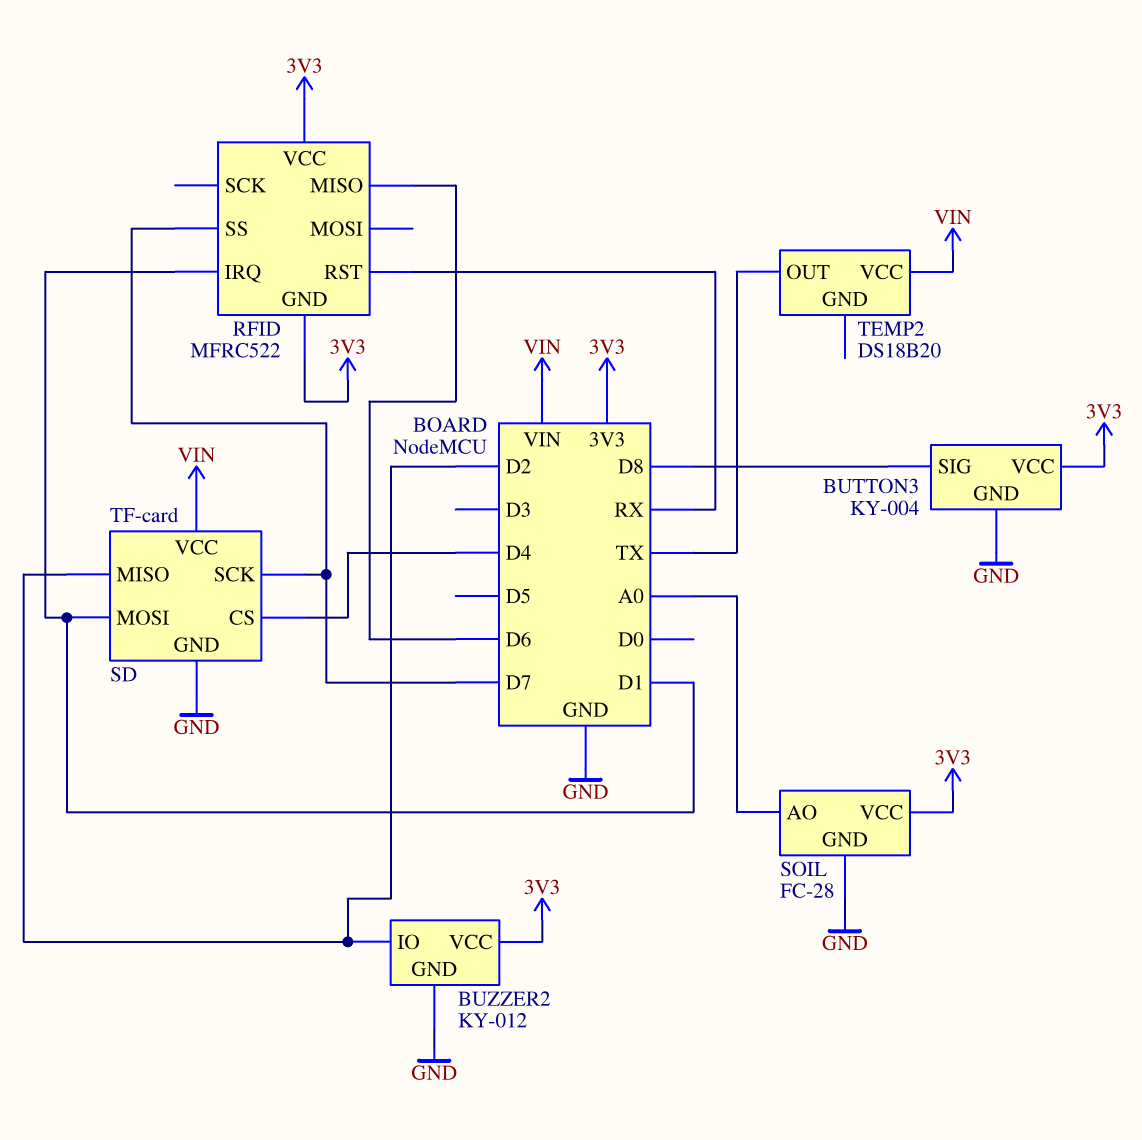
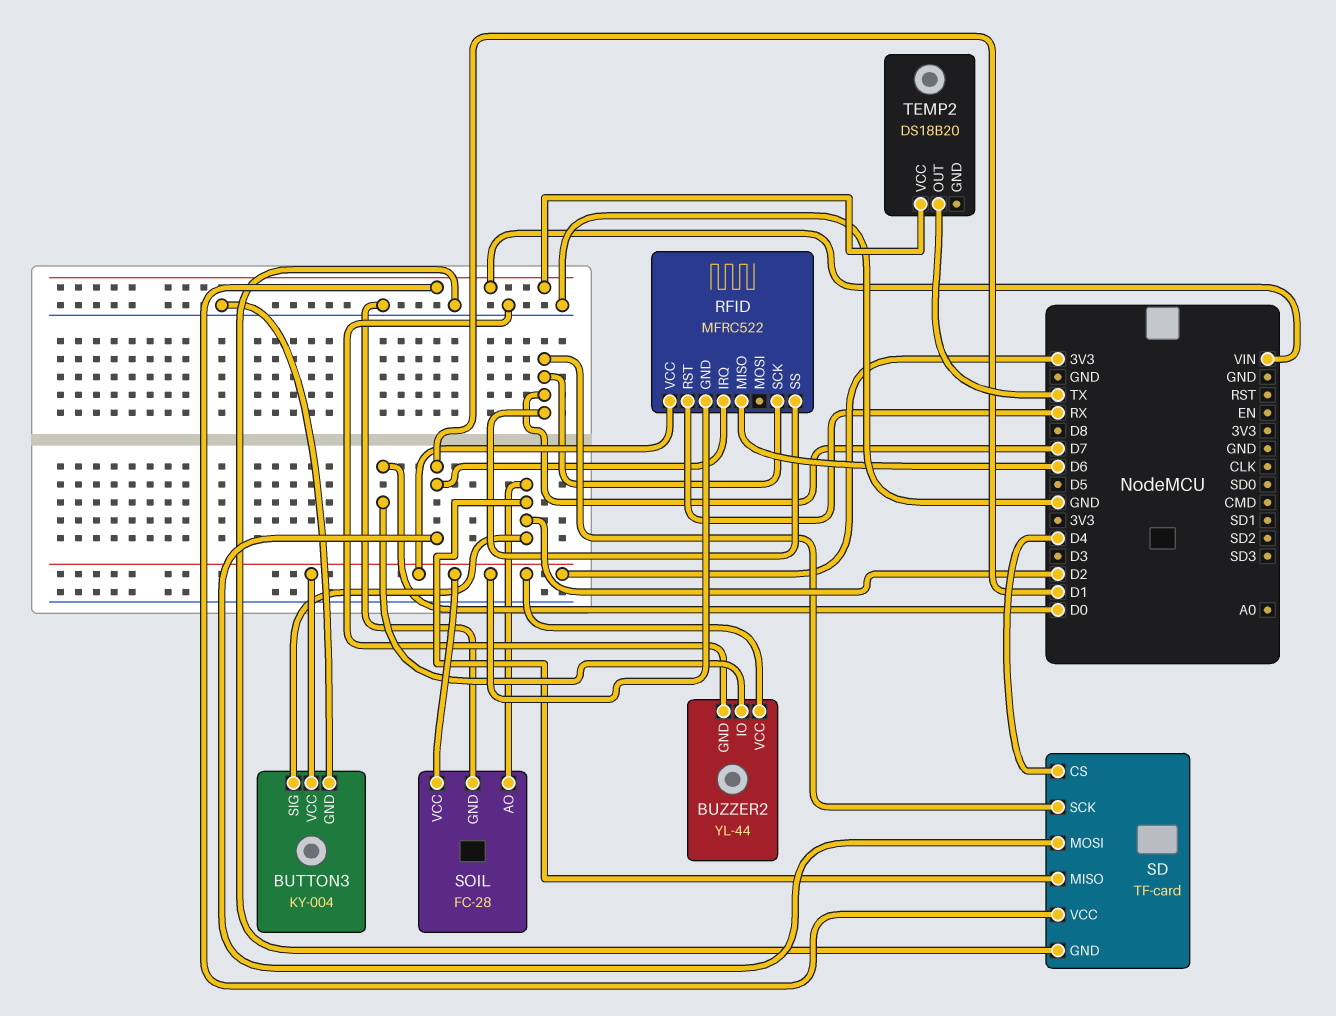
BUTTON3 pin SIG: D8 -> D2
BUZZER2: KY-012 -> YL-44
BUZZER2 pin IO: D2 -> D0
RFID pin SCK: none -> D7
SOIL pin AO: A0 -> D2

